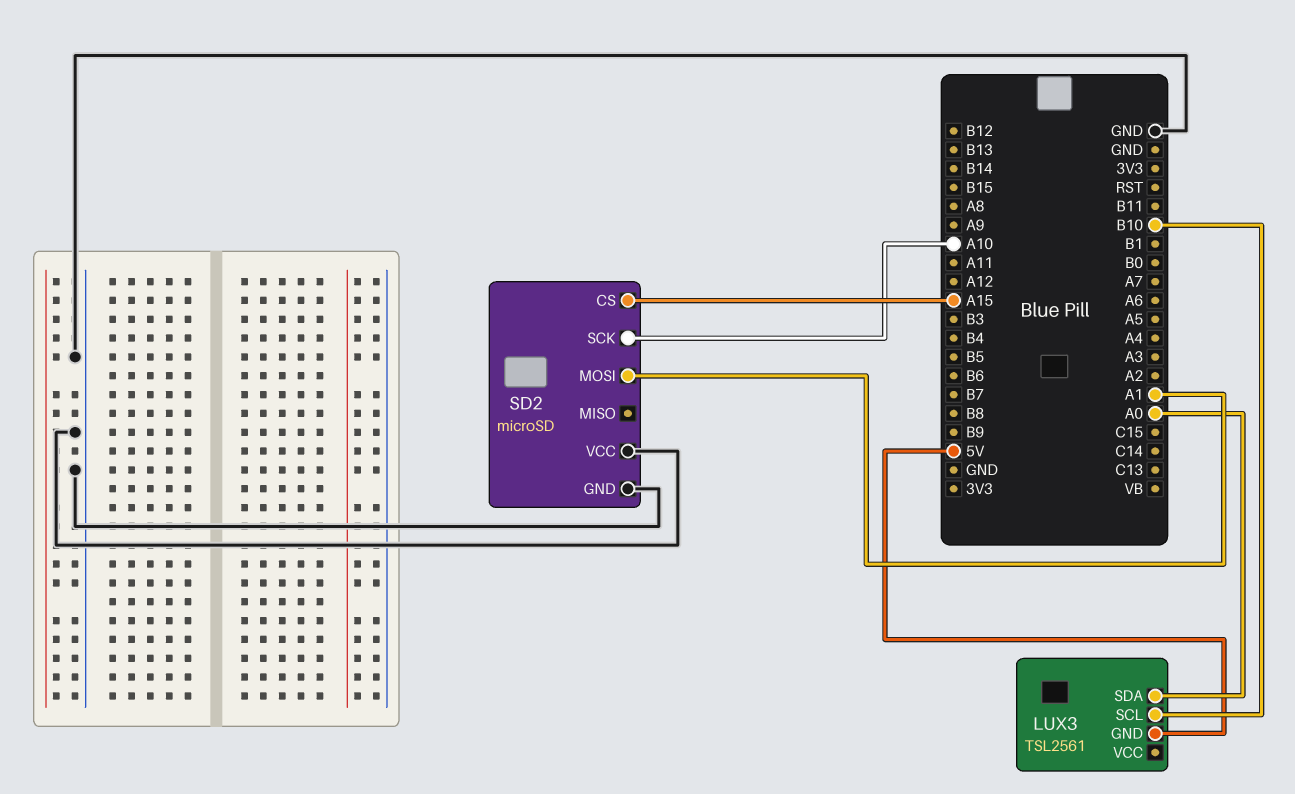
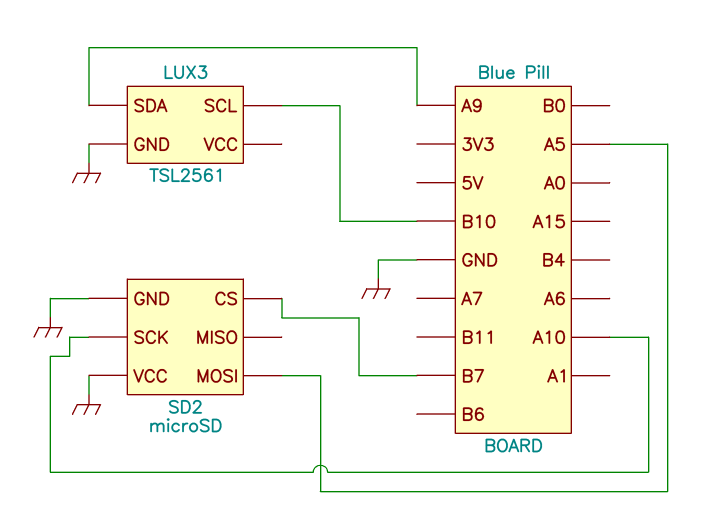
LUX3 pin GND: 5V -> GND
LUX3 pin SDA: A0 -> A9
SD2 pin CS: A15 -> B7
SD2 pin MOSI: A1 -> A5

